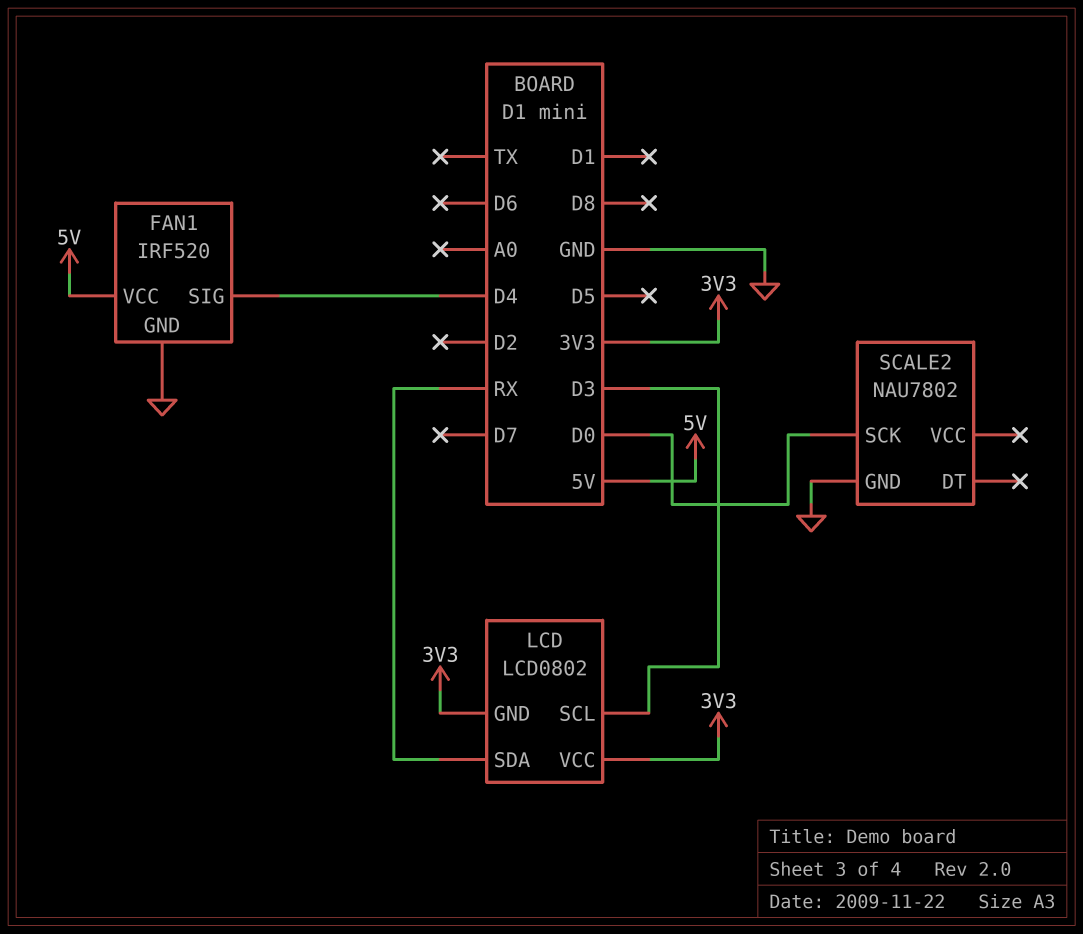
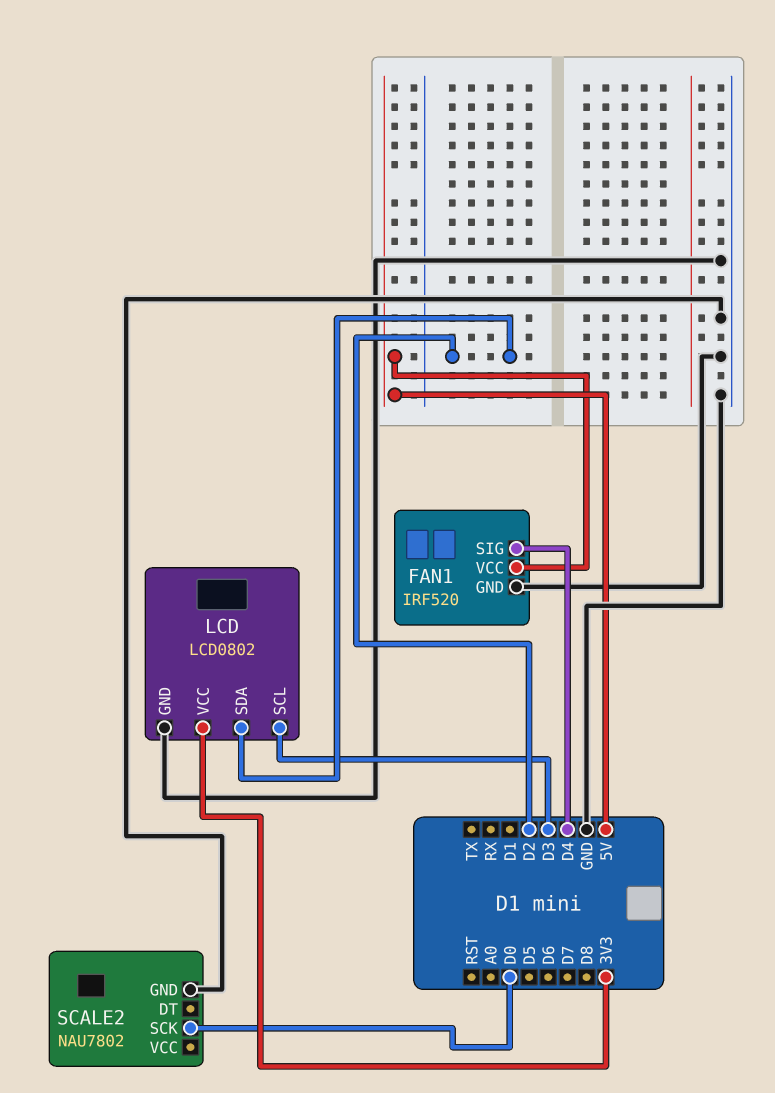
LCD pin GND: 3V3 -> GND
LCD pin SDA: RX -> D2

